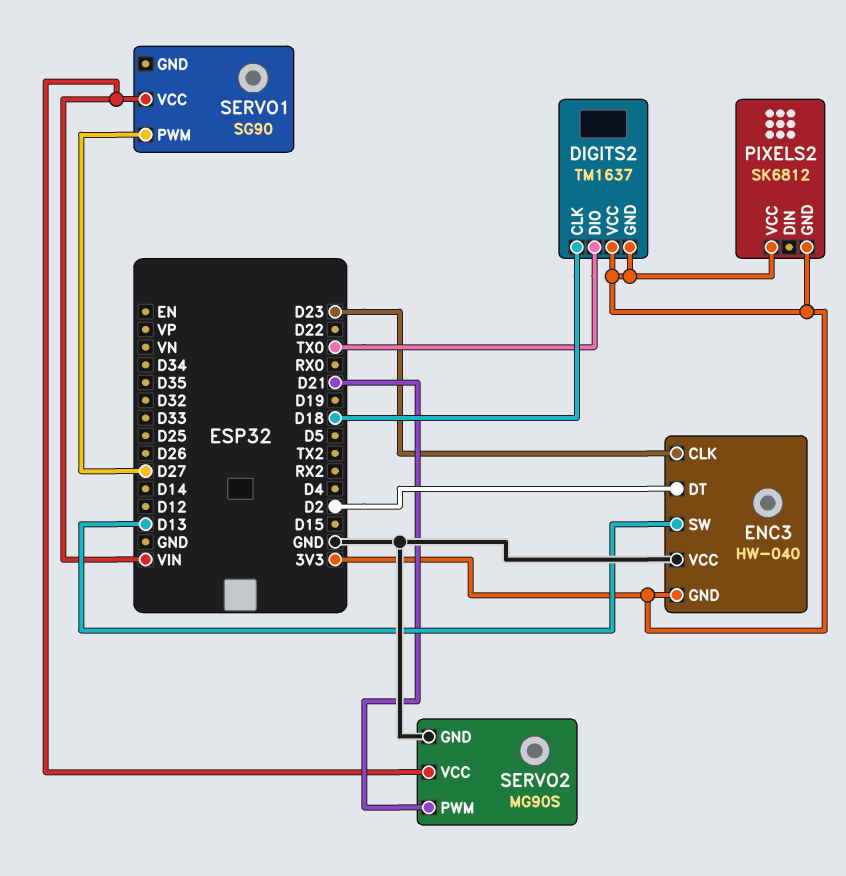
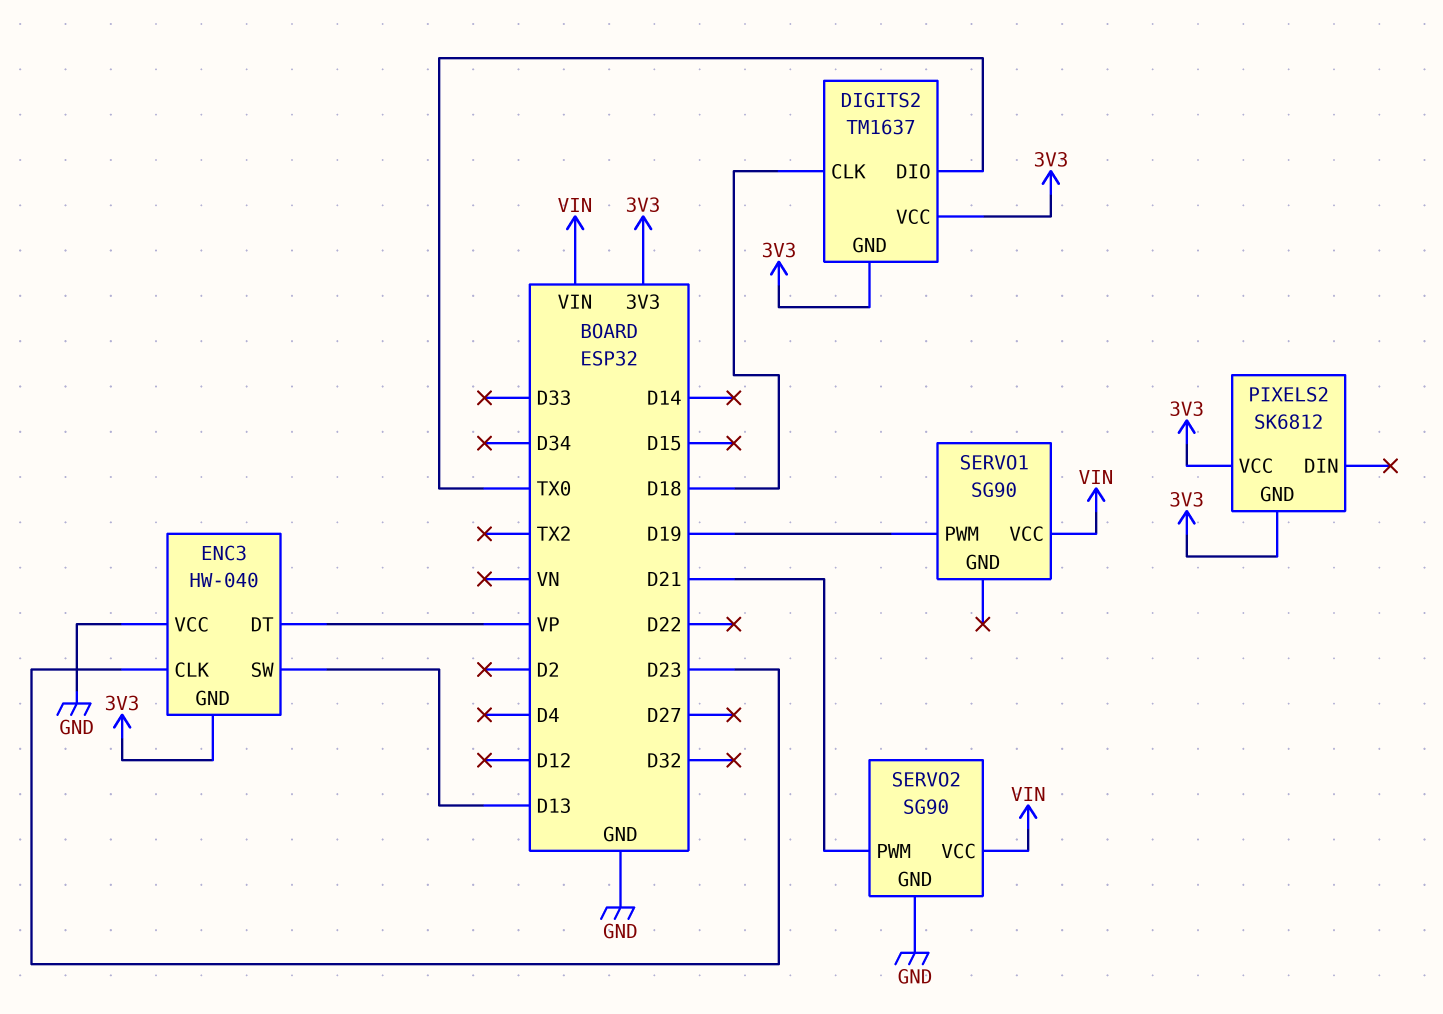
ENC3 pin DT: D2 -> VP
SERVO1 pin PWM: D27 -> D19
SERVO2: MG90S -> SG90

